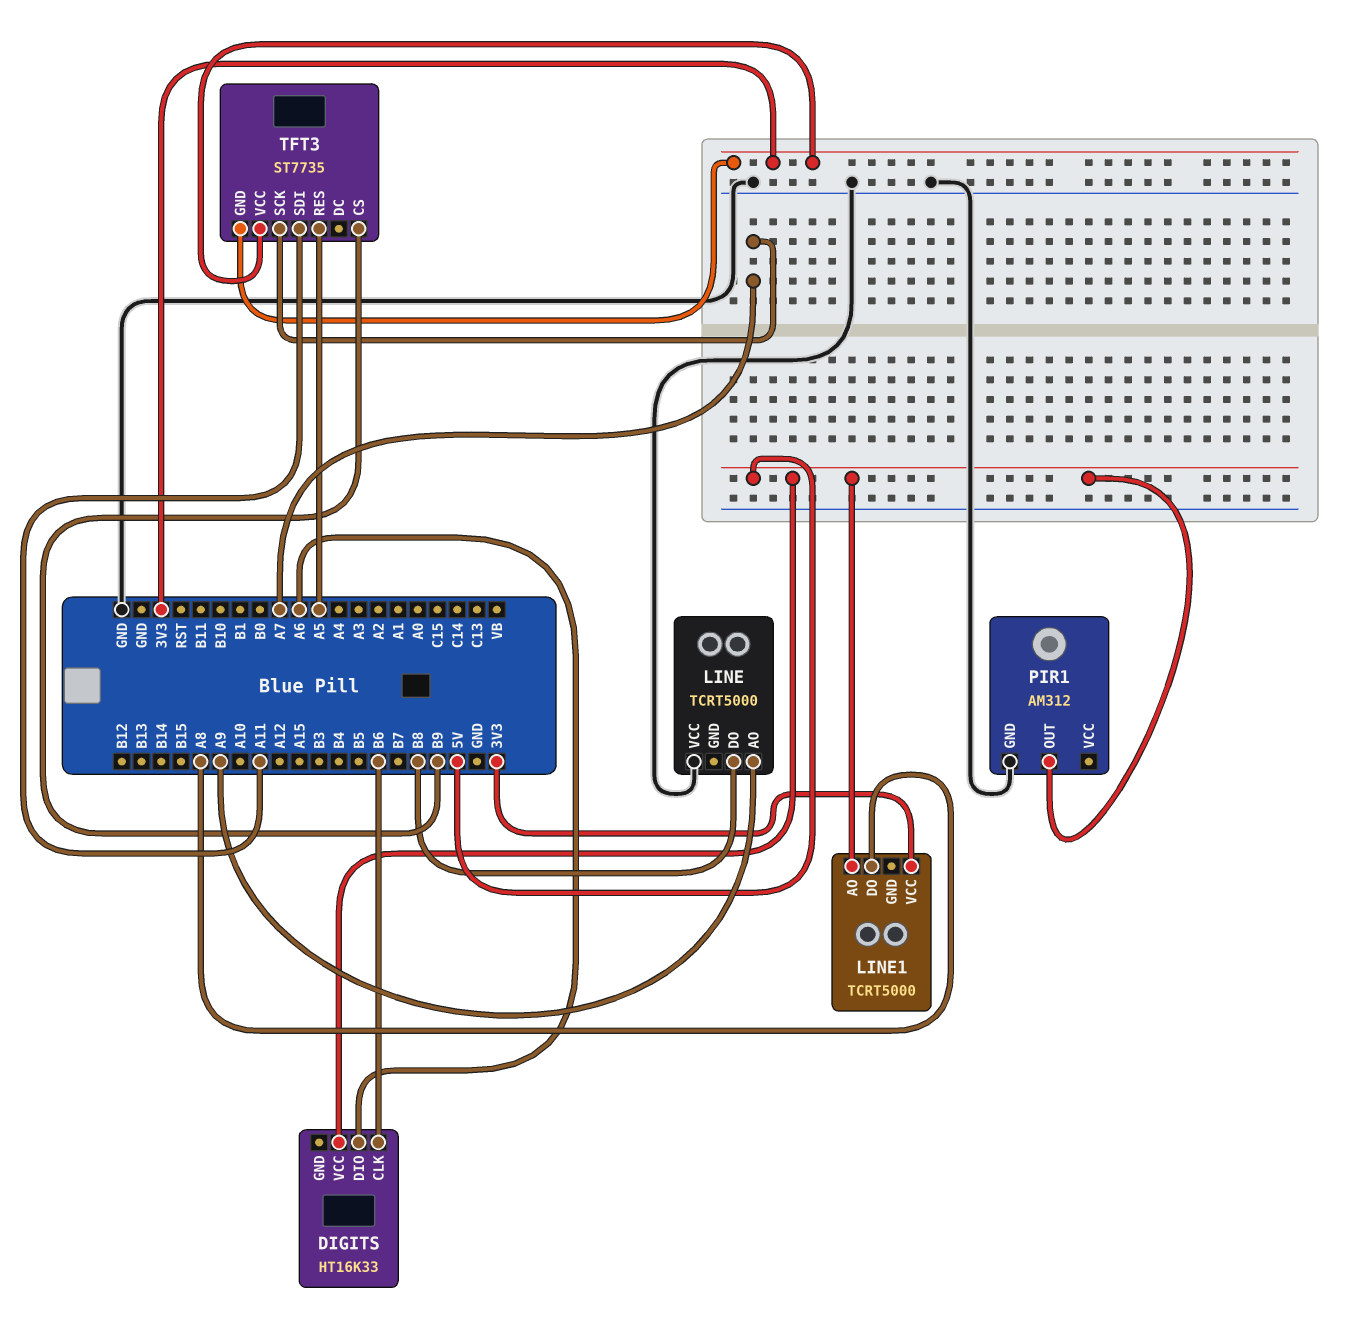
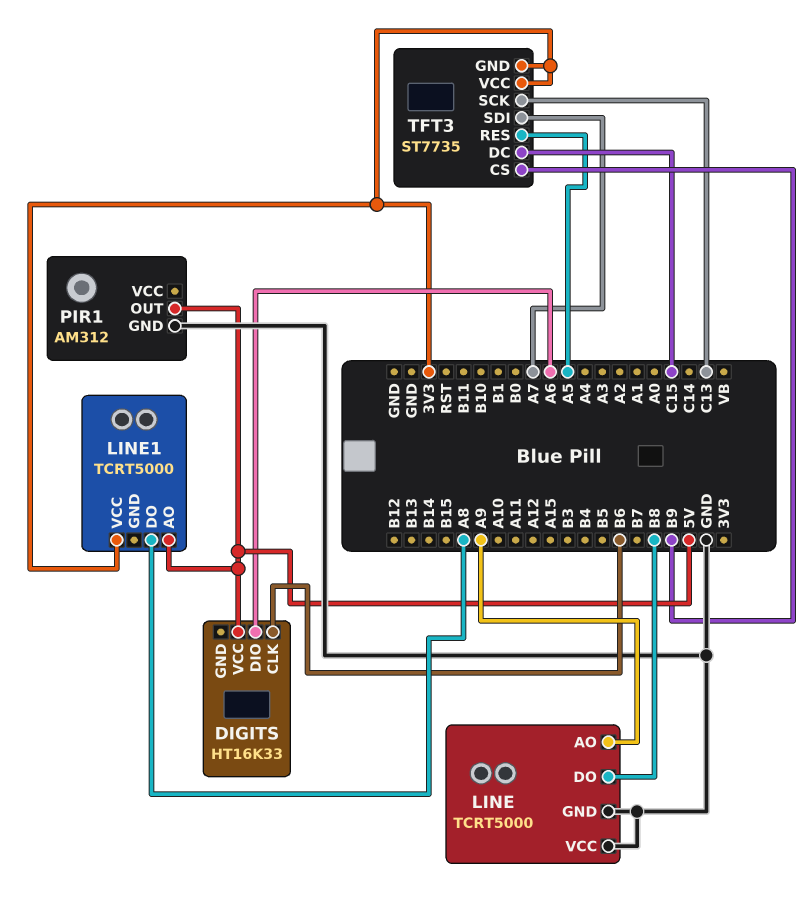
LINE pin GND: none -> GND
TFT3 pin DC: none -> C15
TFT3 pin SCK: A7 -> C13
TFT3 pin SDI: A11 -> A7

